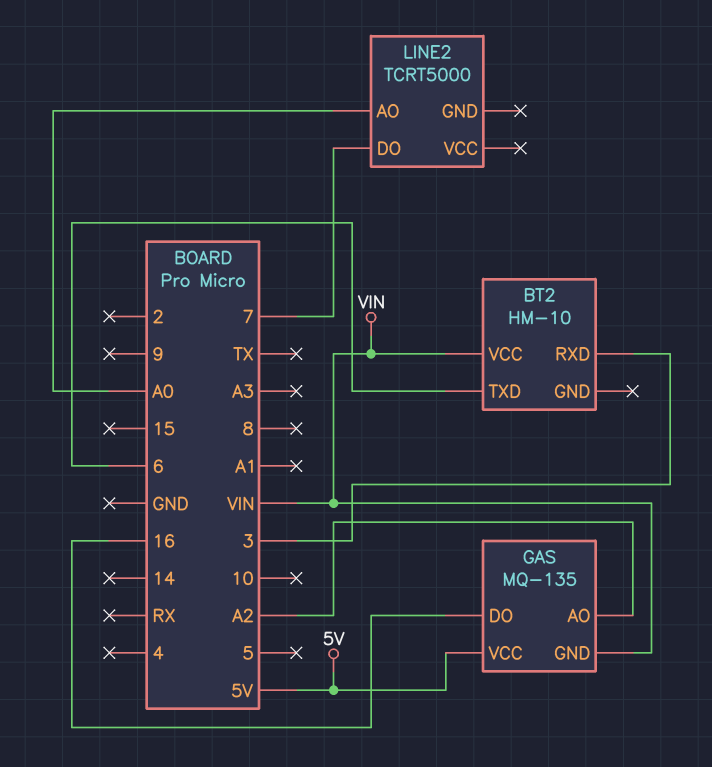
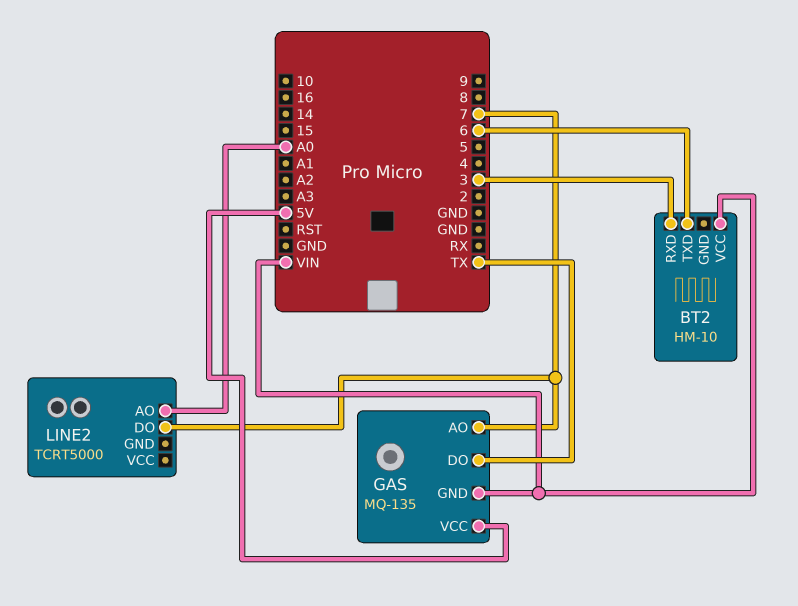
GAS pin AO: A2 -> 7
GAS pin DO: 16 -> TX

